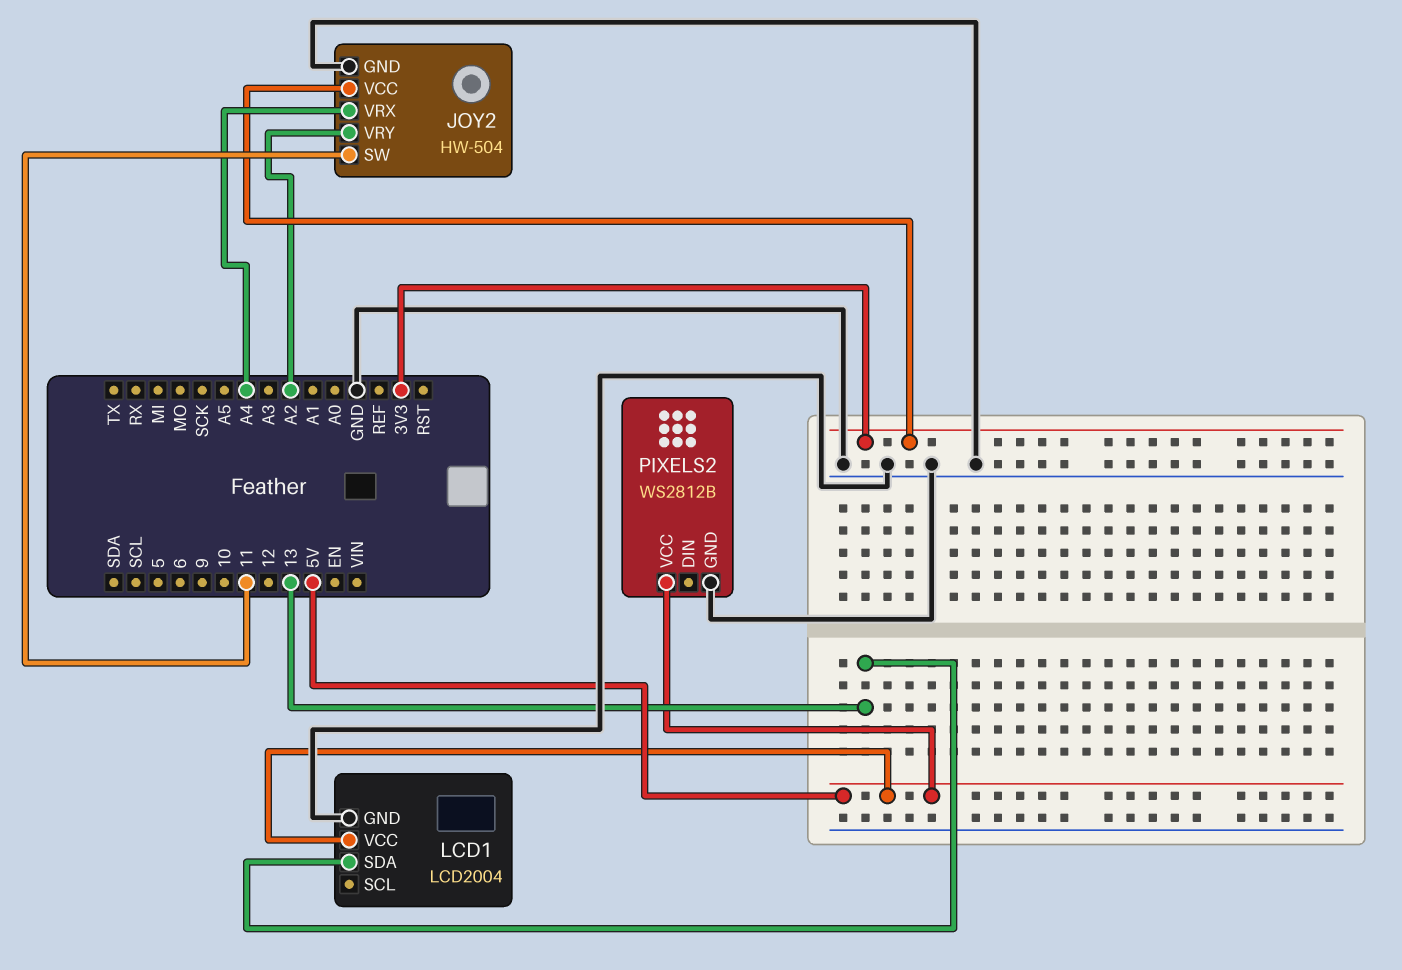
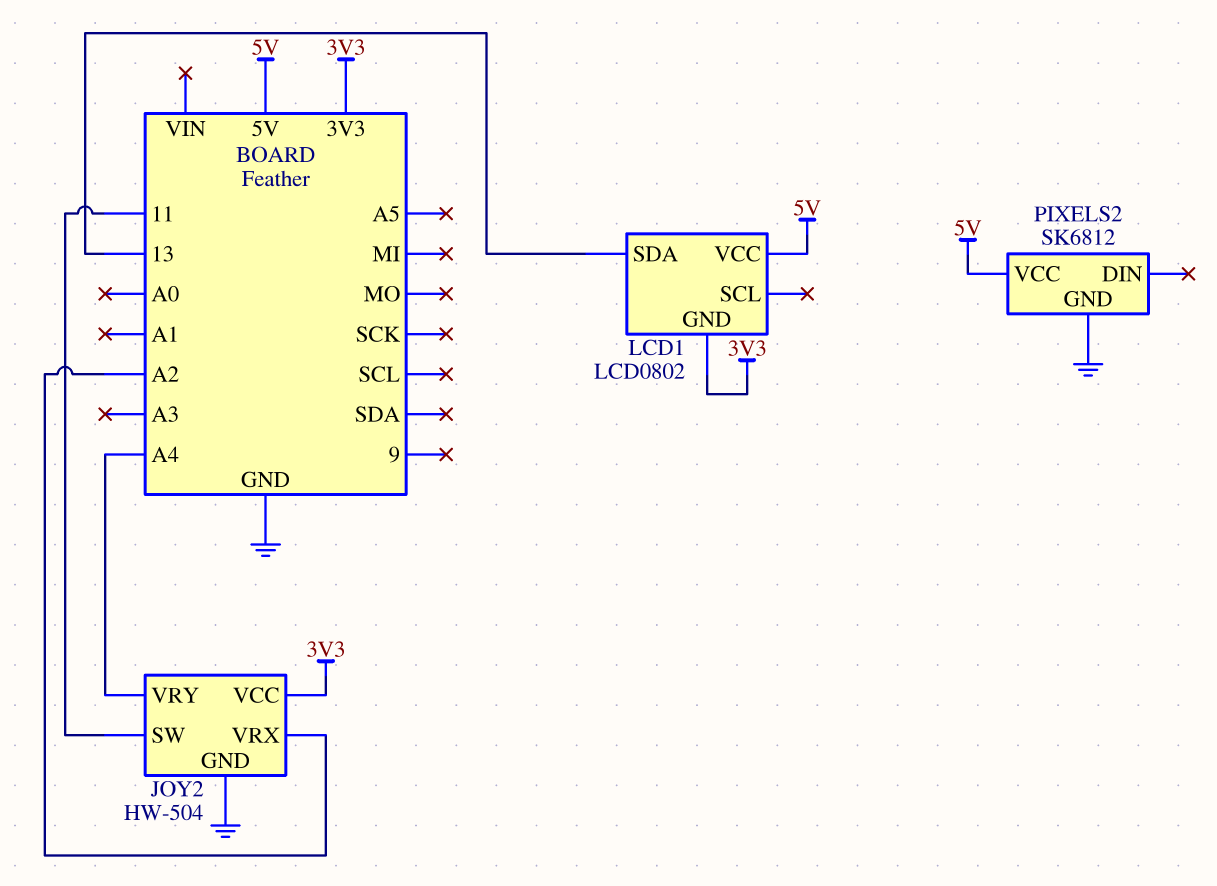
JOY2 pin VRX: A4 -> A2
JOY2 pin VRY: A2 -> A4
LCD1: LCD2004 -> LCD0802
LCD1 pin GND: GND -> 3V3
PIXELS2: WS2812B -> SK6812

